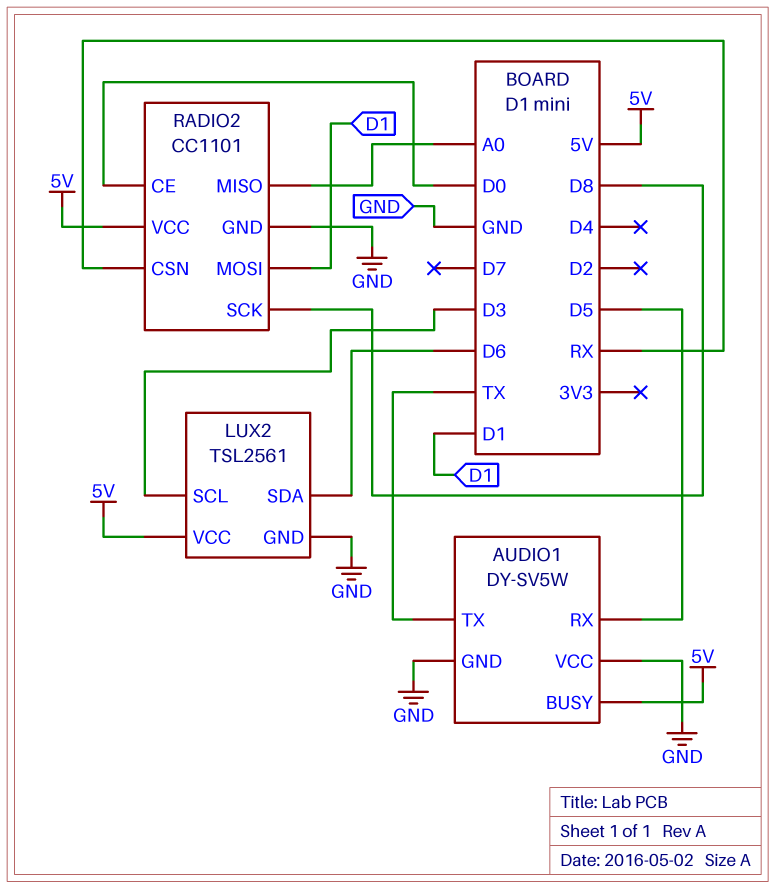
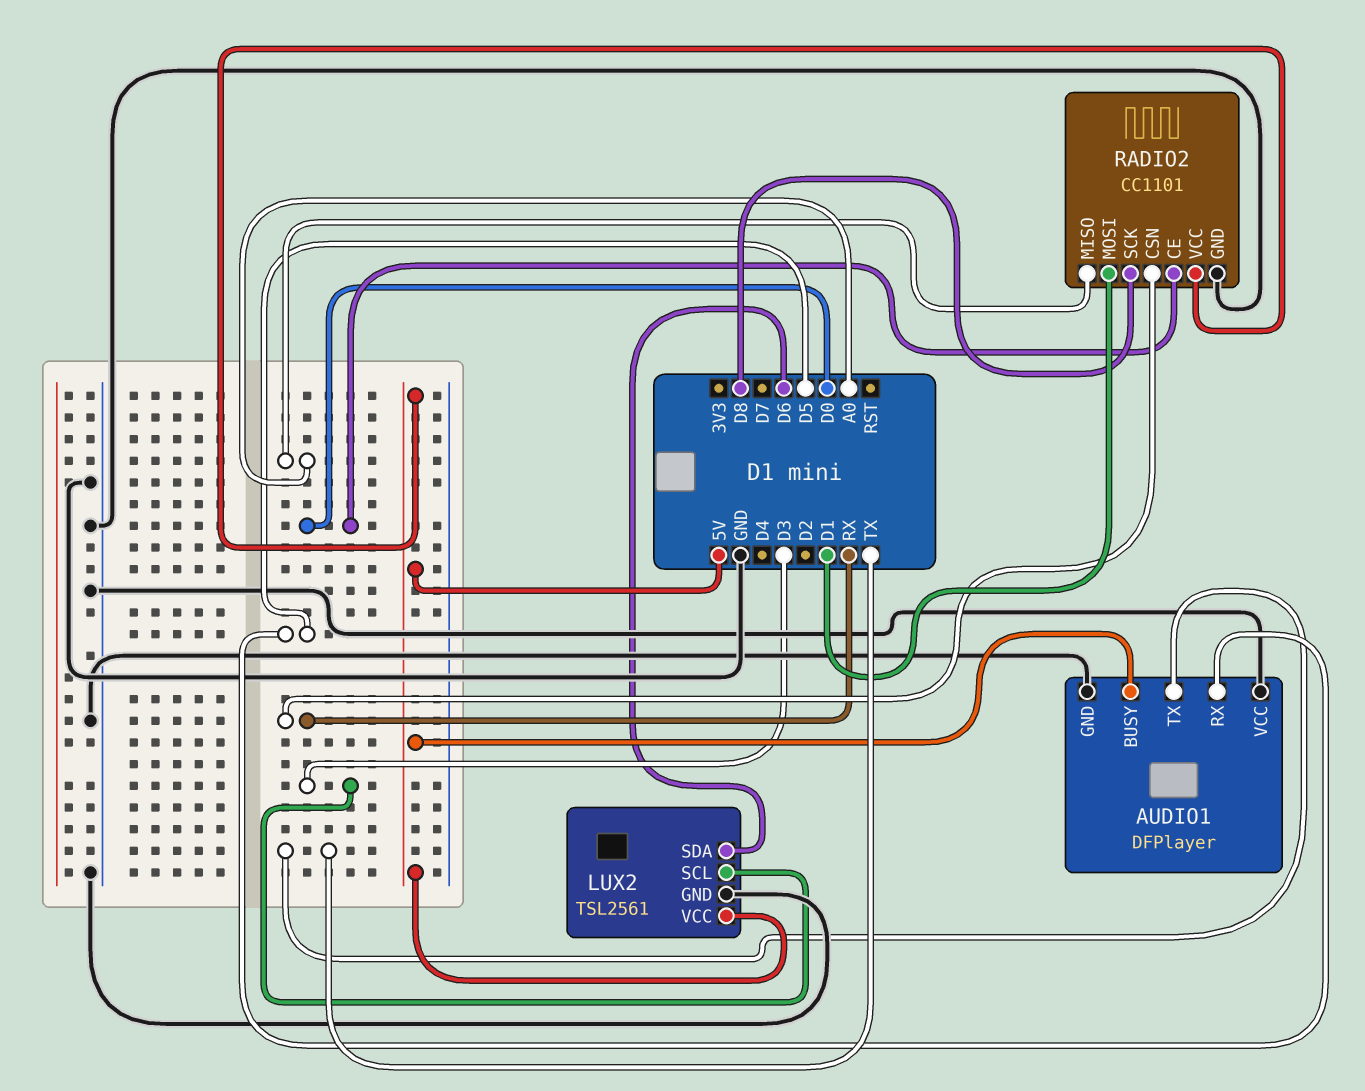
AUDIO1: DY-SV5W -> DFPlayer

